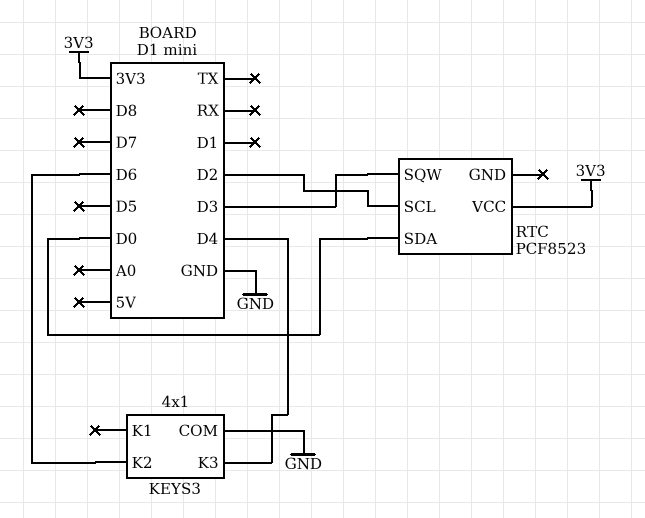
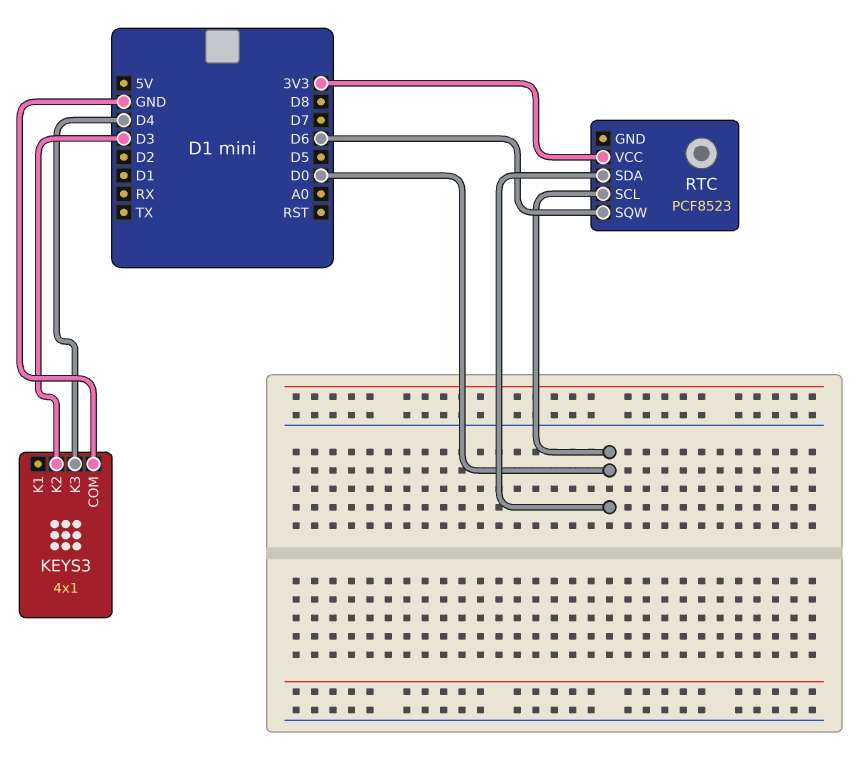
KEYS3 pin K2: D6 -> D3
RTC pin SCL: D2 -> D0
RTC pin SQW: D3 -> D6

